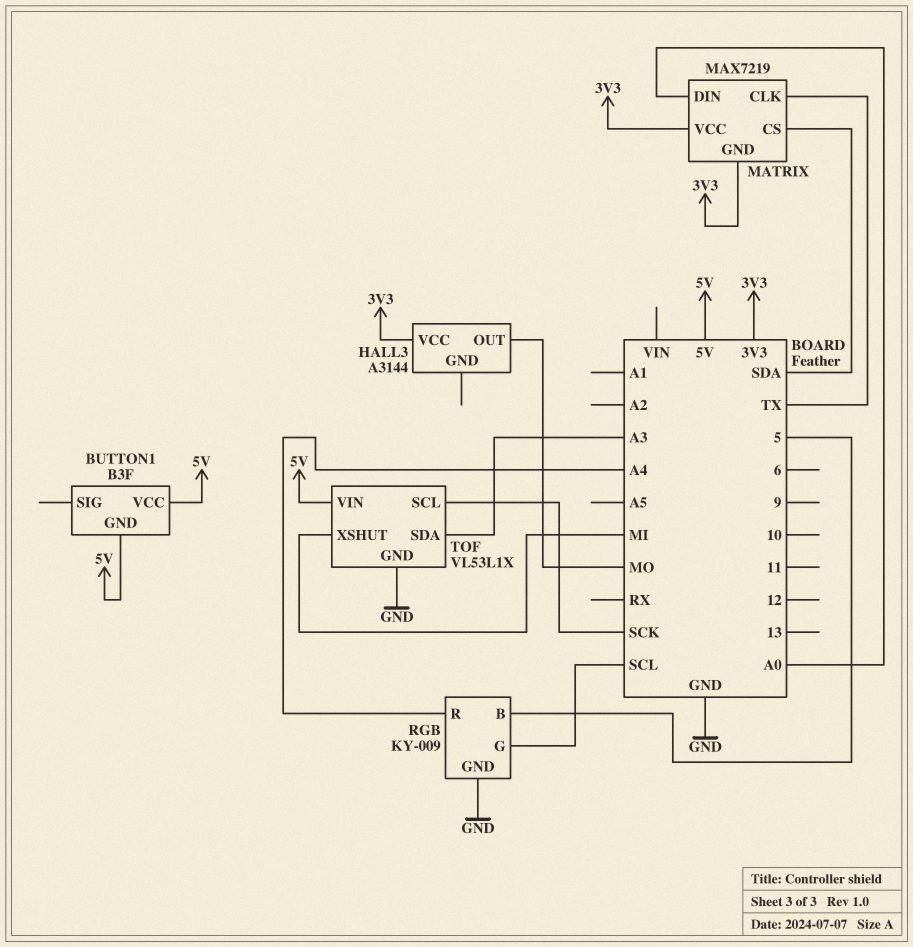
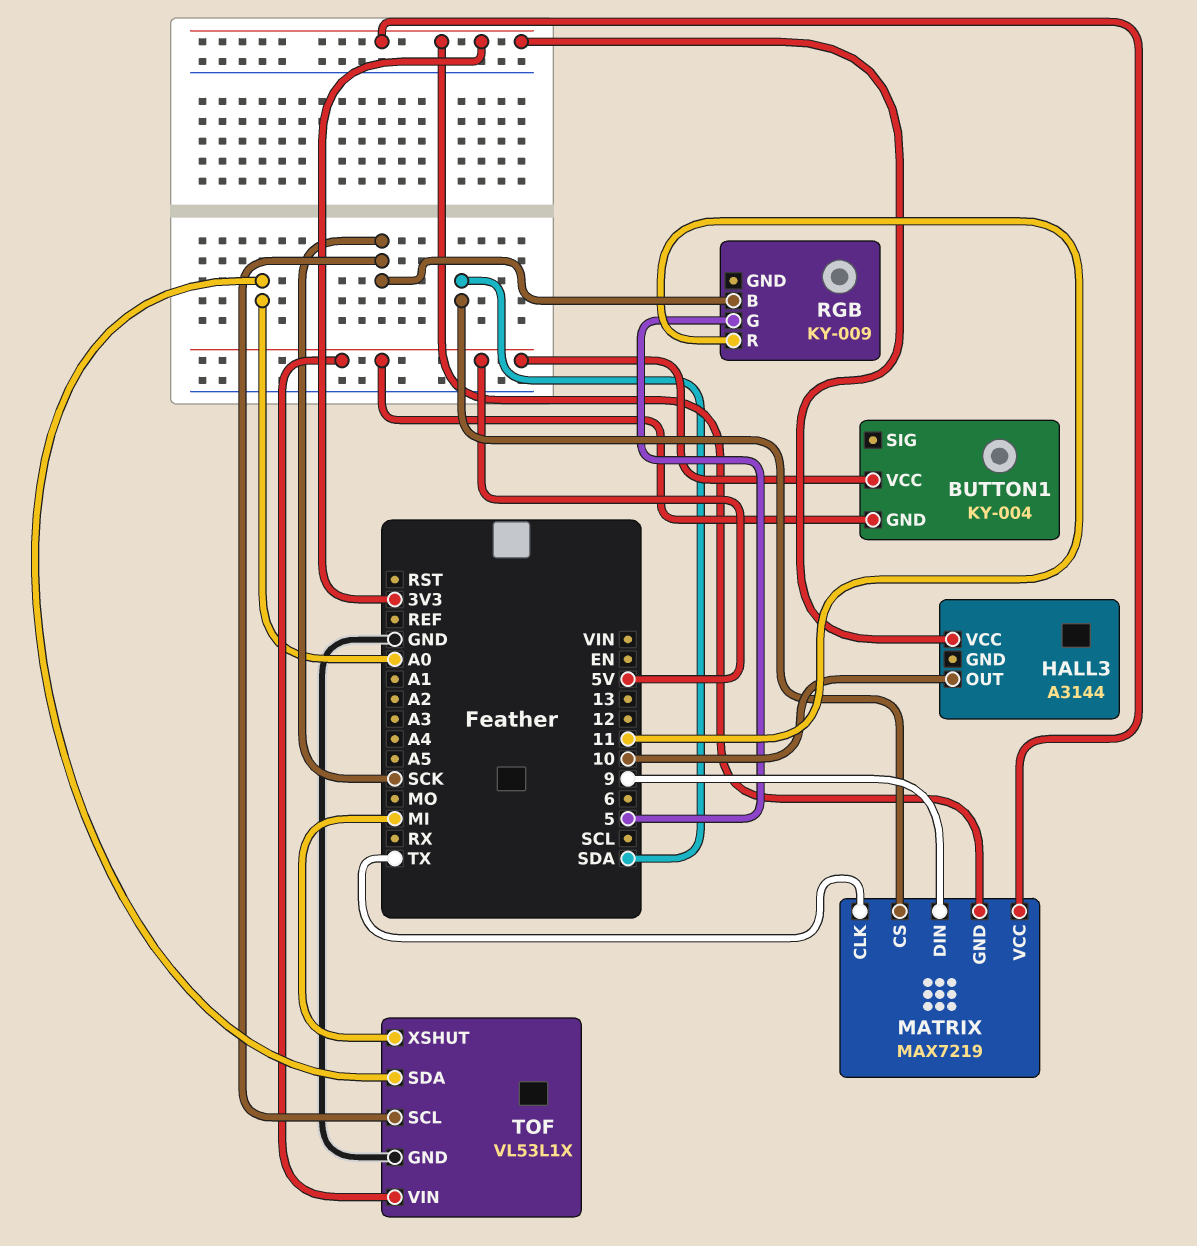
BUTTON1: B3F -> KY-004
HALL3 pin OUT: MO -> 10
MATRIX pin DIN: A0 -> 9
RGB pin B: 5 -> SCK
RGB pin G: SCL -> 5
RGB pin GND: GND -> none
RGB pin R: A4 -> 11
TOF pin SDA: A3 -> A0

